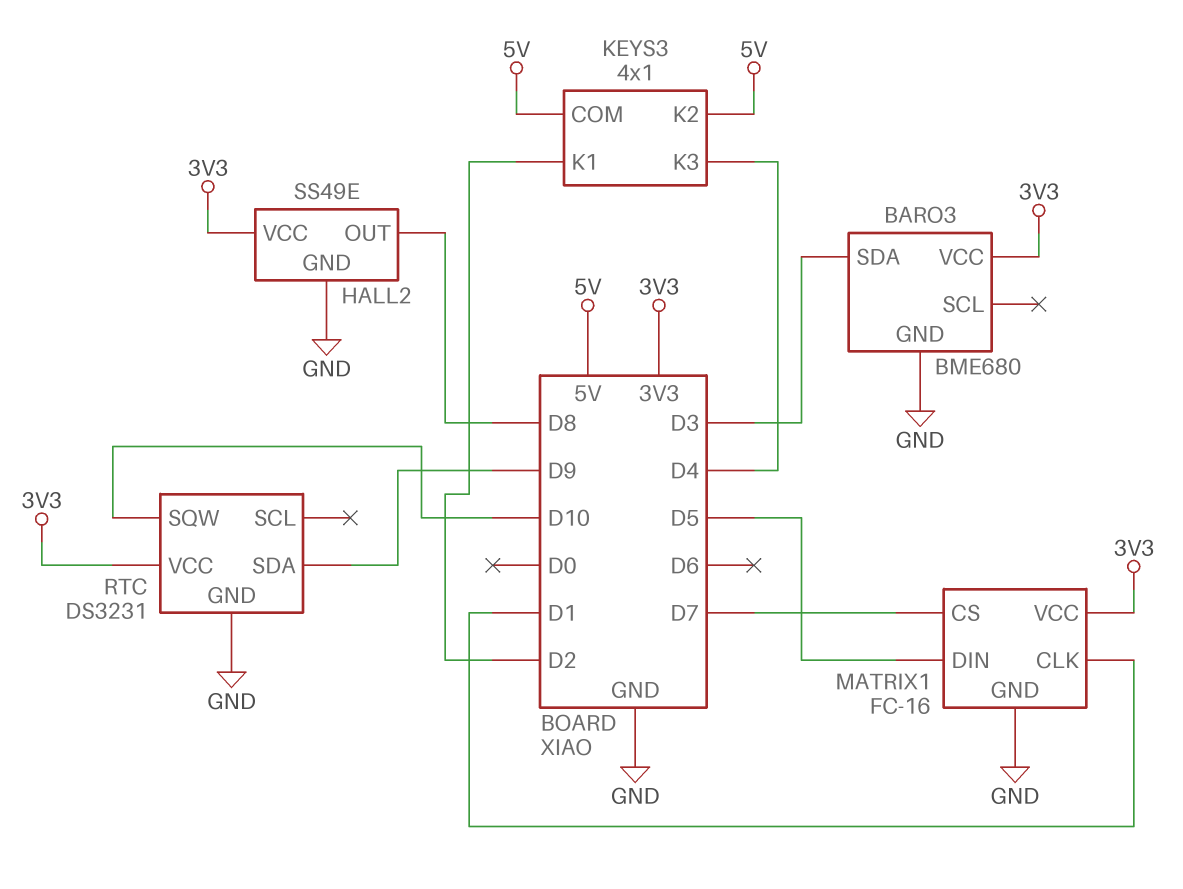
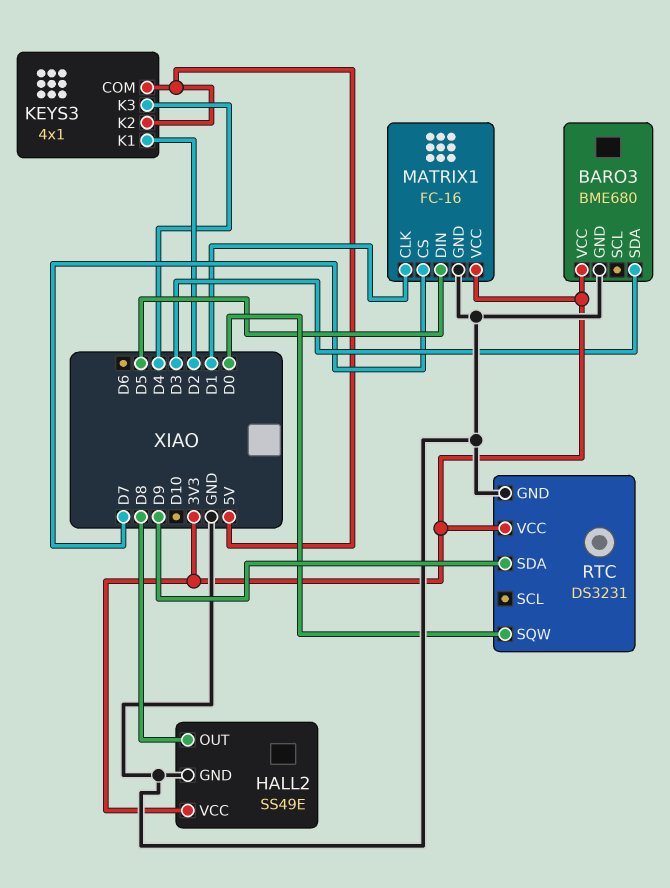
RTC pin SQW: D10 -> D0

